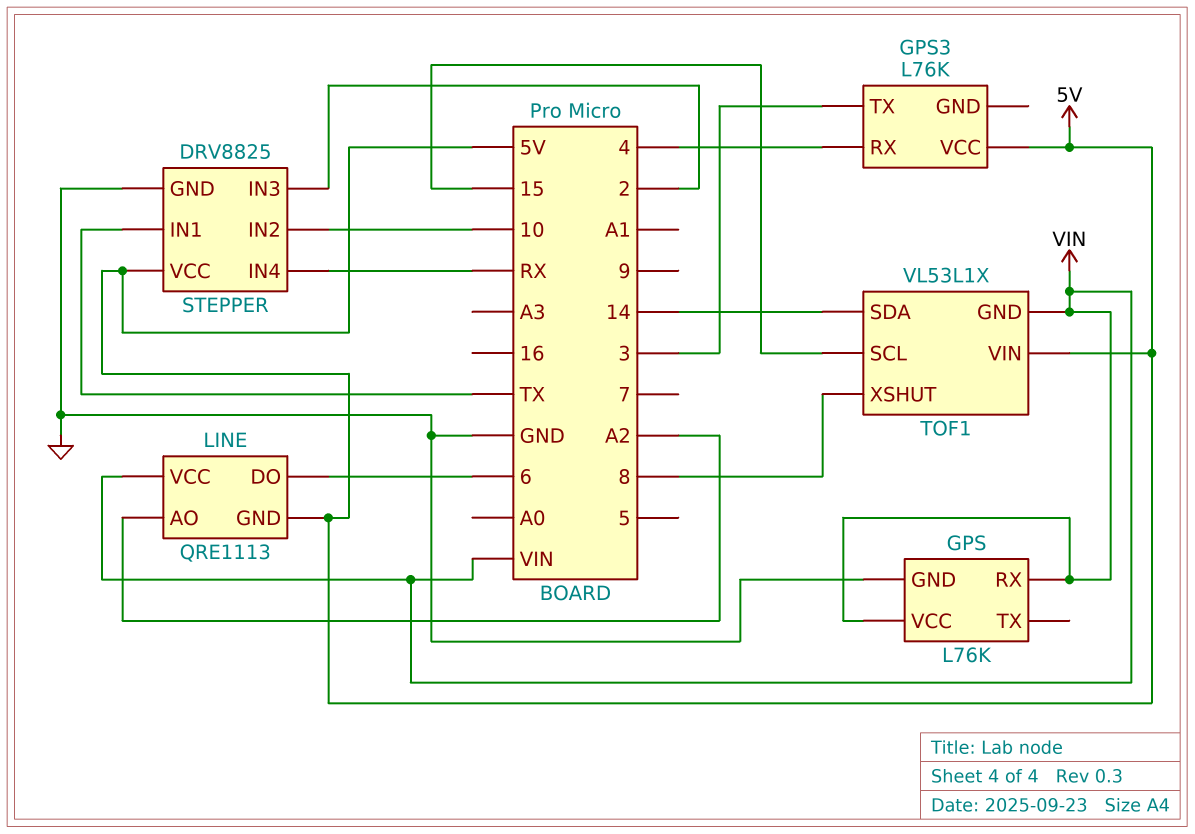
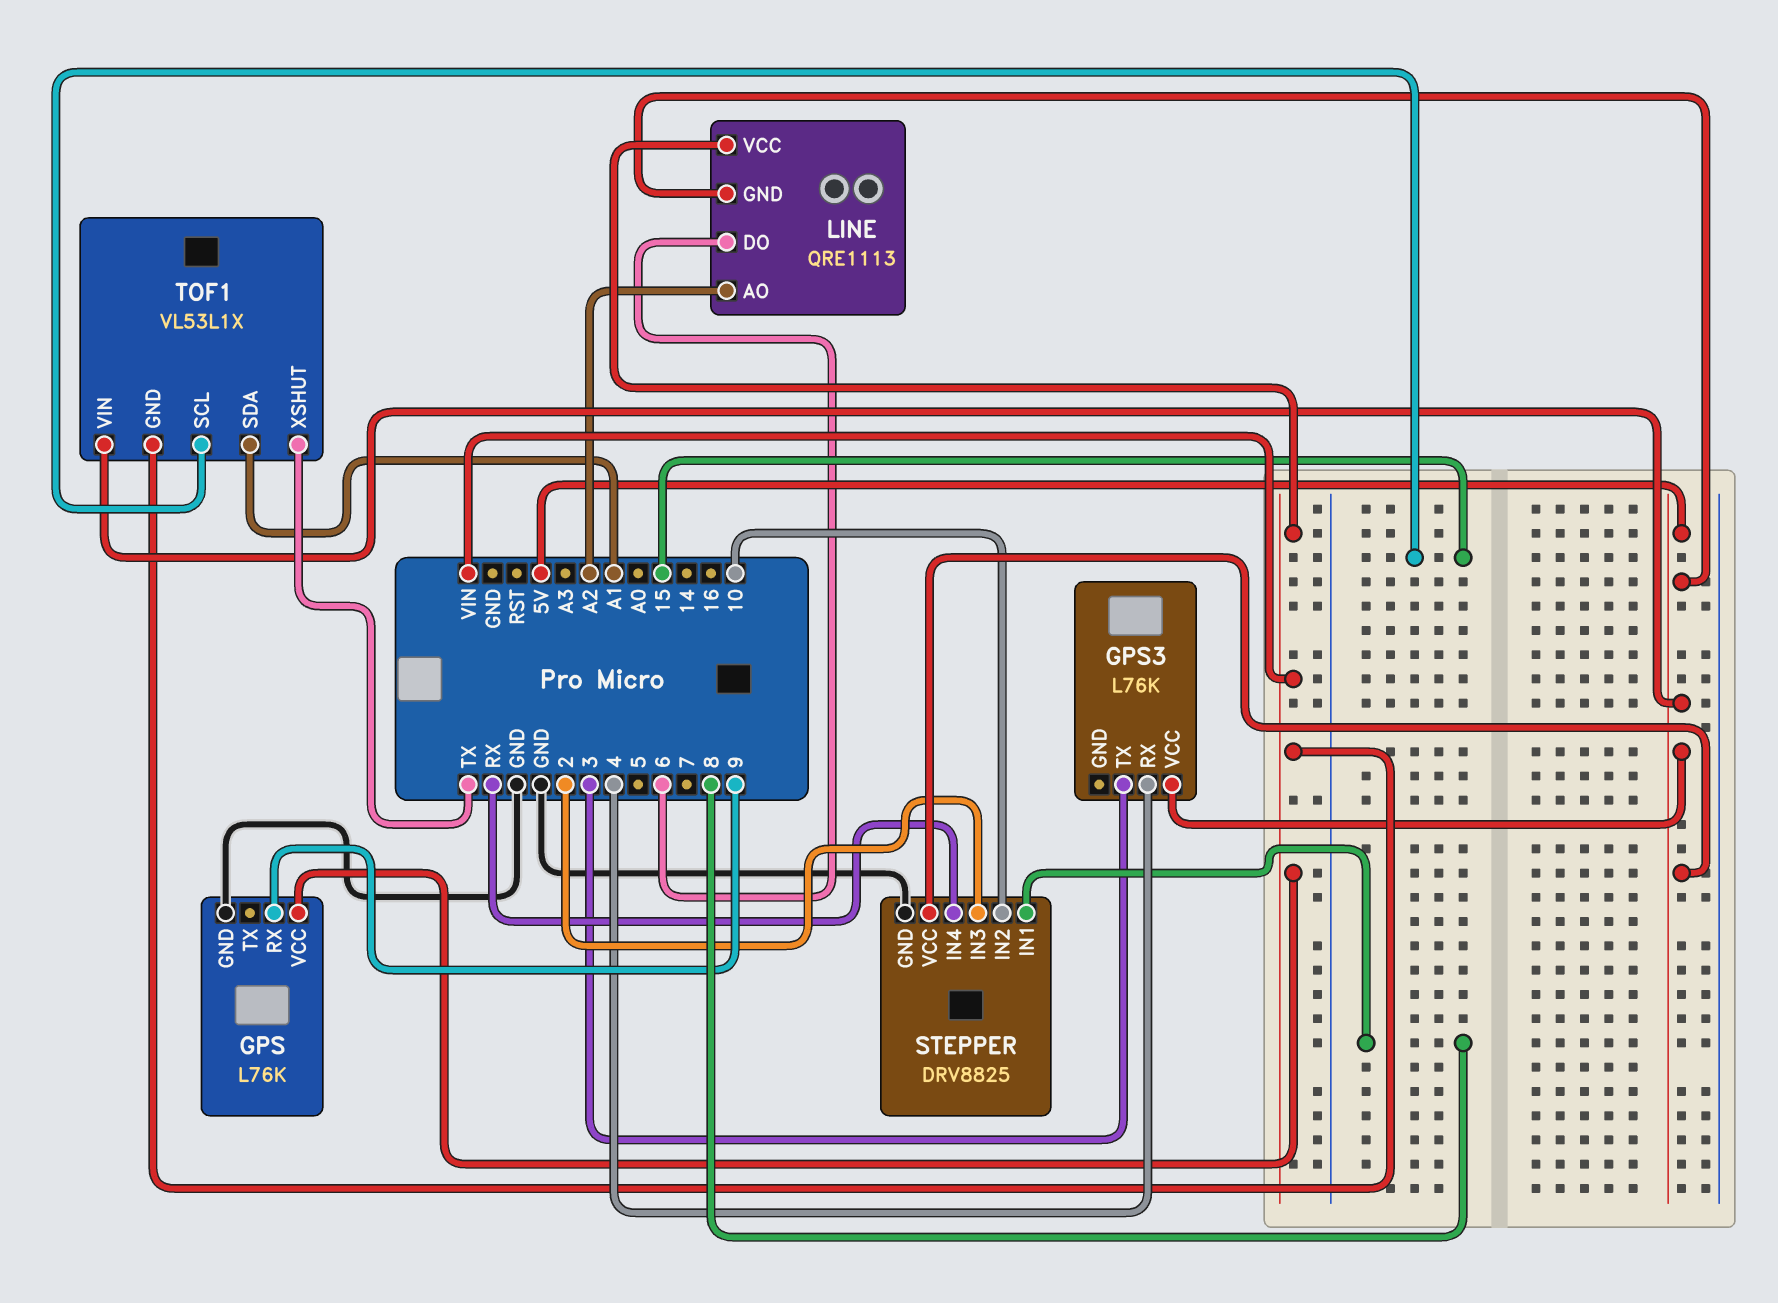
GPS pin RX: VIN -> 9
STEPPER pin IN1: TX -> 8
TOF1 pin SDA: 14 -> A1
TOF1 pin XSHUT: 8 -> TX

